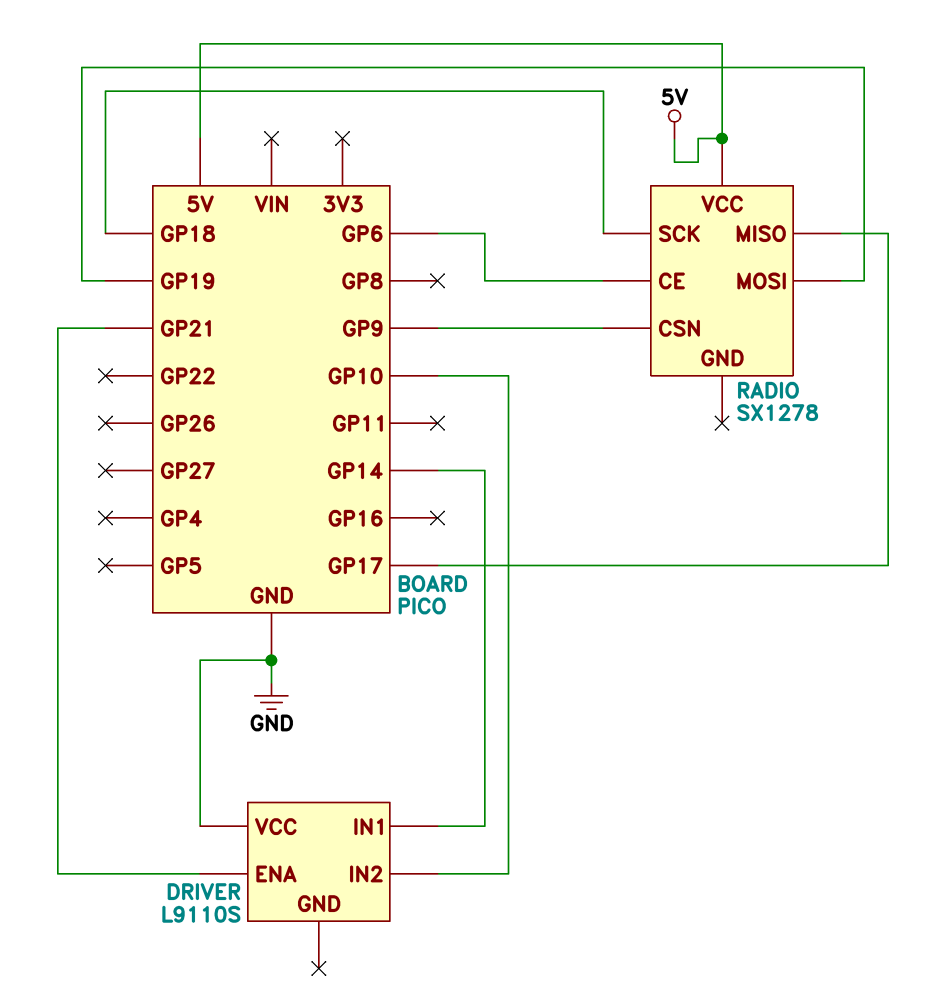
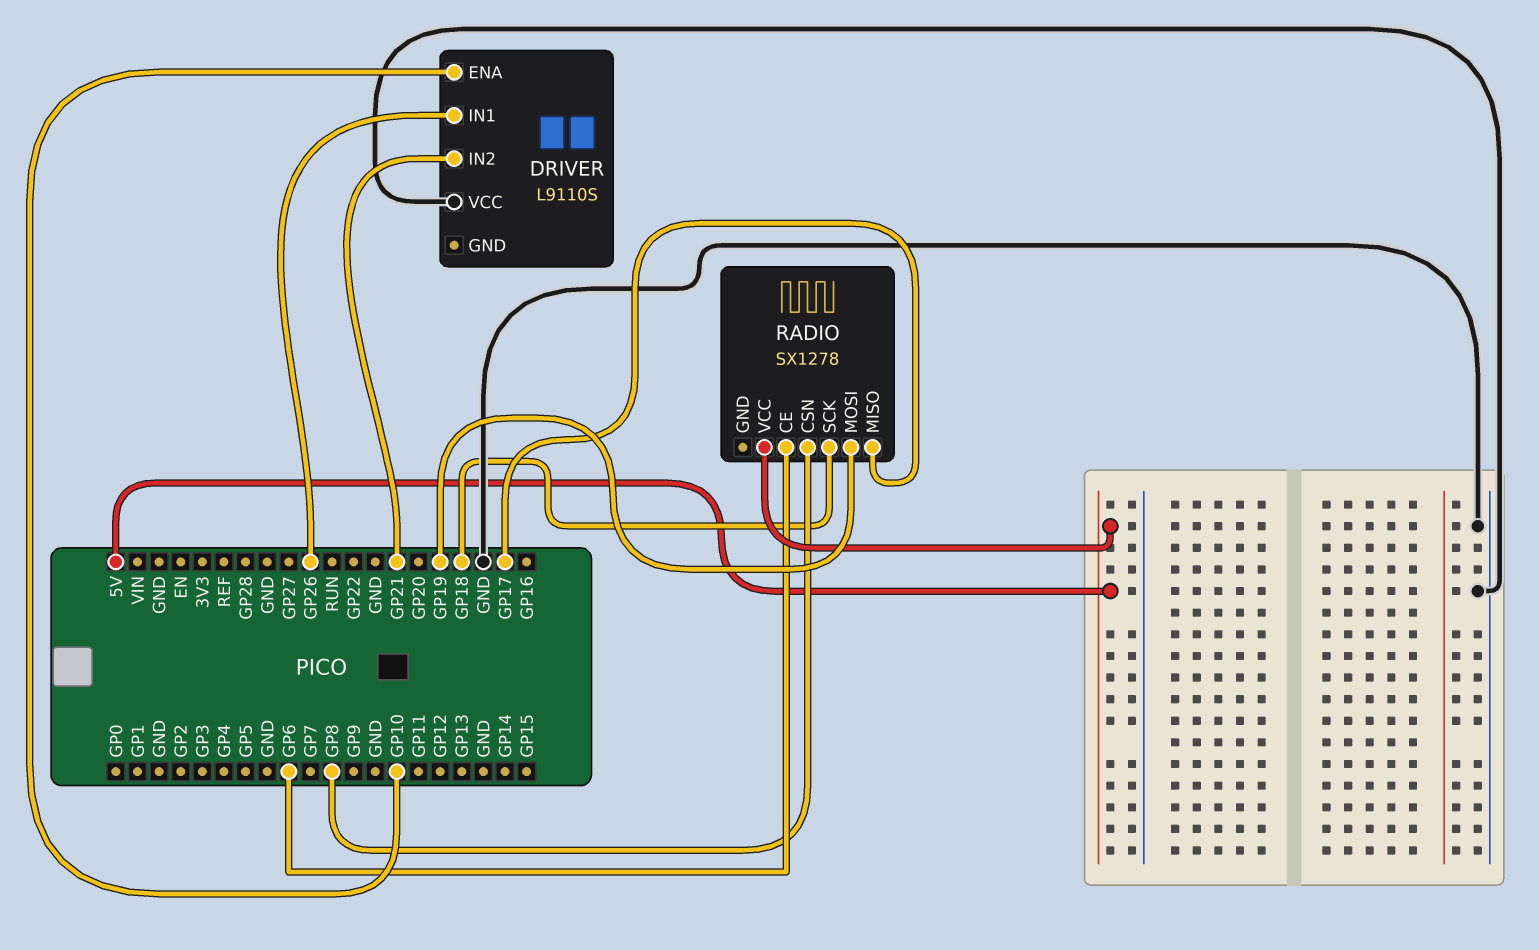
DRIVER pin ENA: GP21 -> GP10
DRIVER pin IN1: GP14 -> GP26
DRIVER pin IN2: GP10 -> GP21
RADIO pin CSN: GP9 -> GP8

